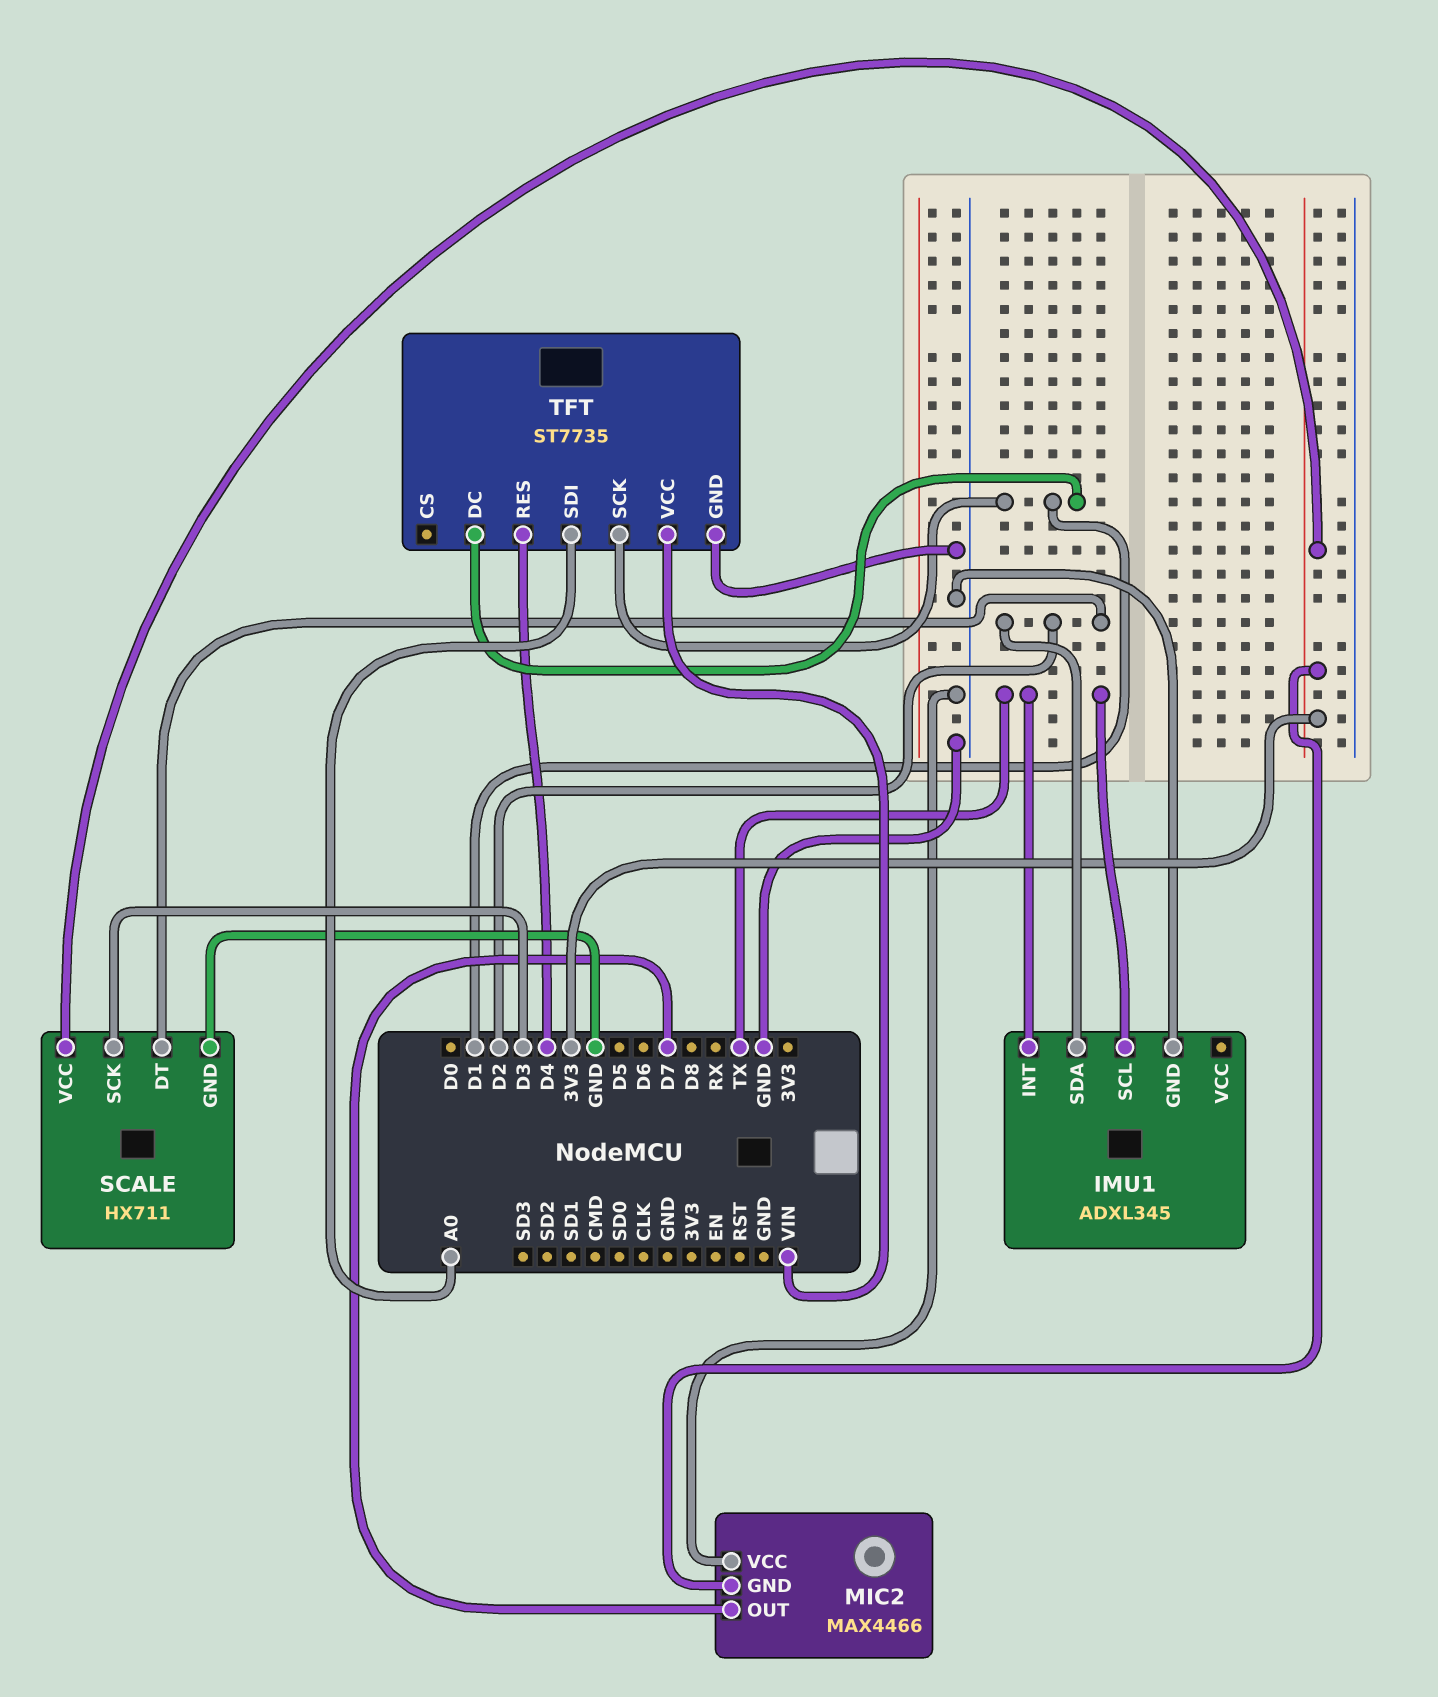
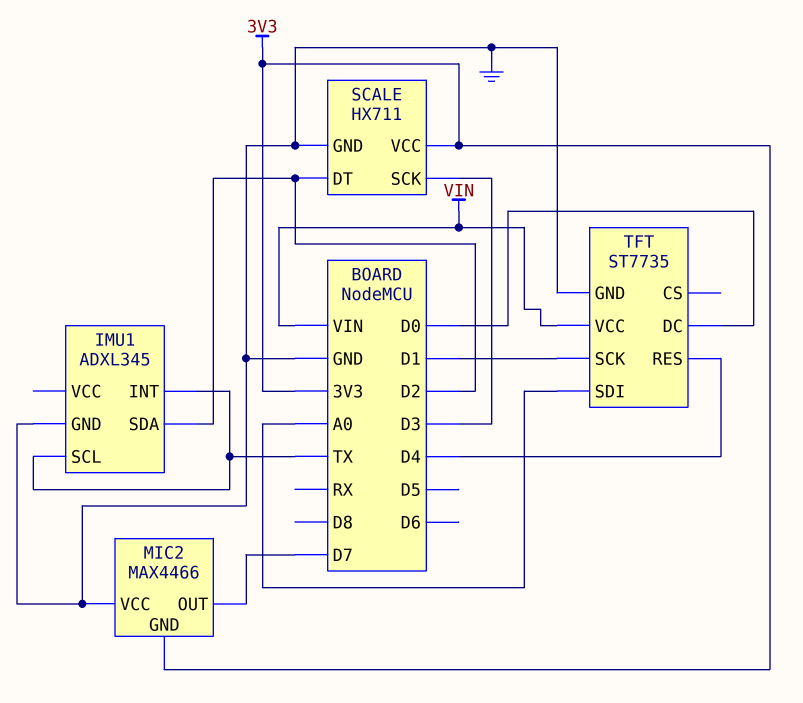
TFT pin DC: D1 -> D0

